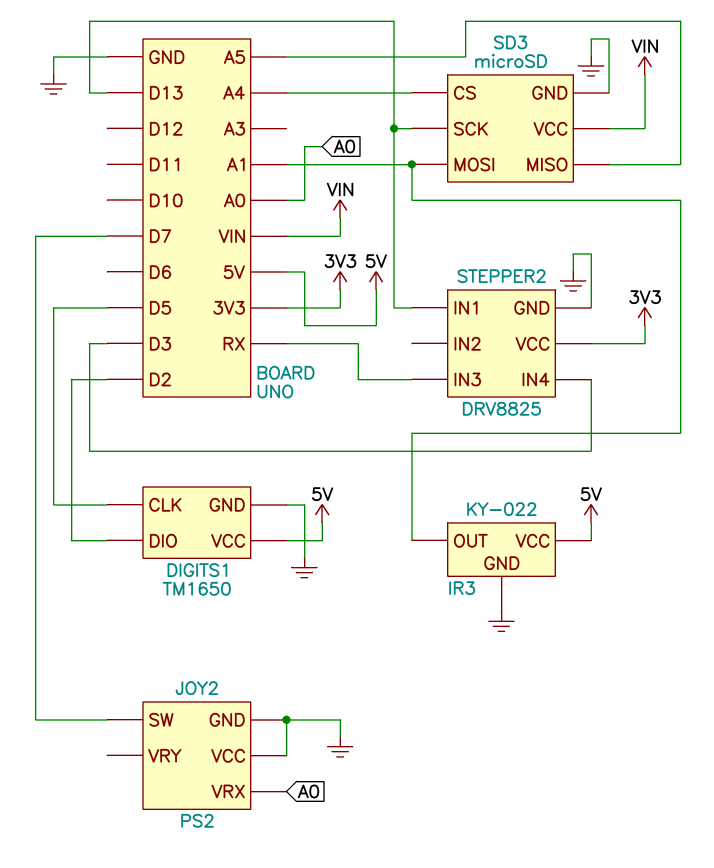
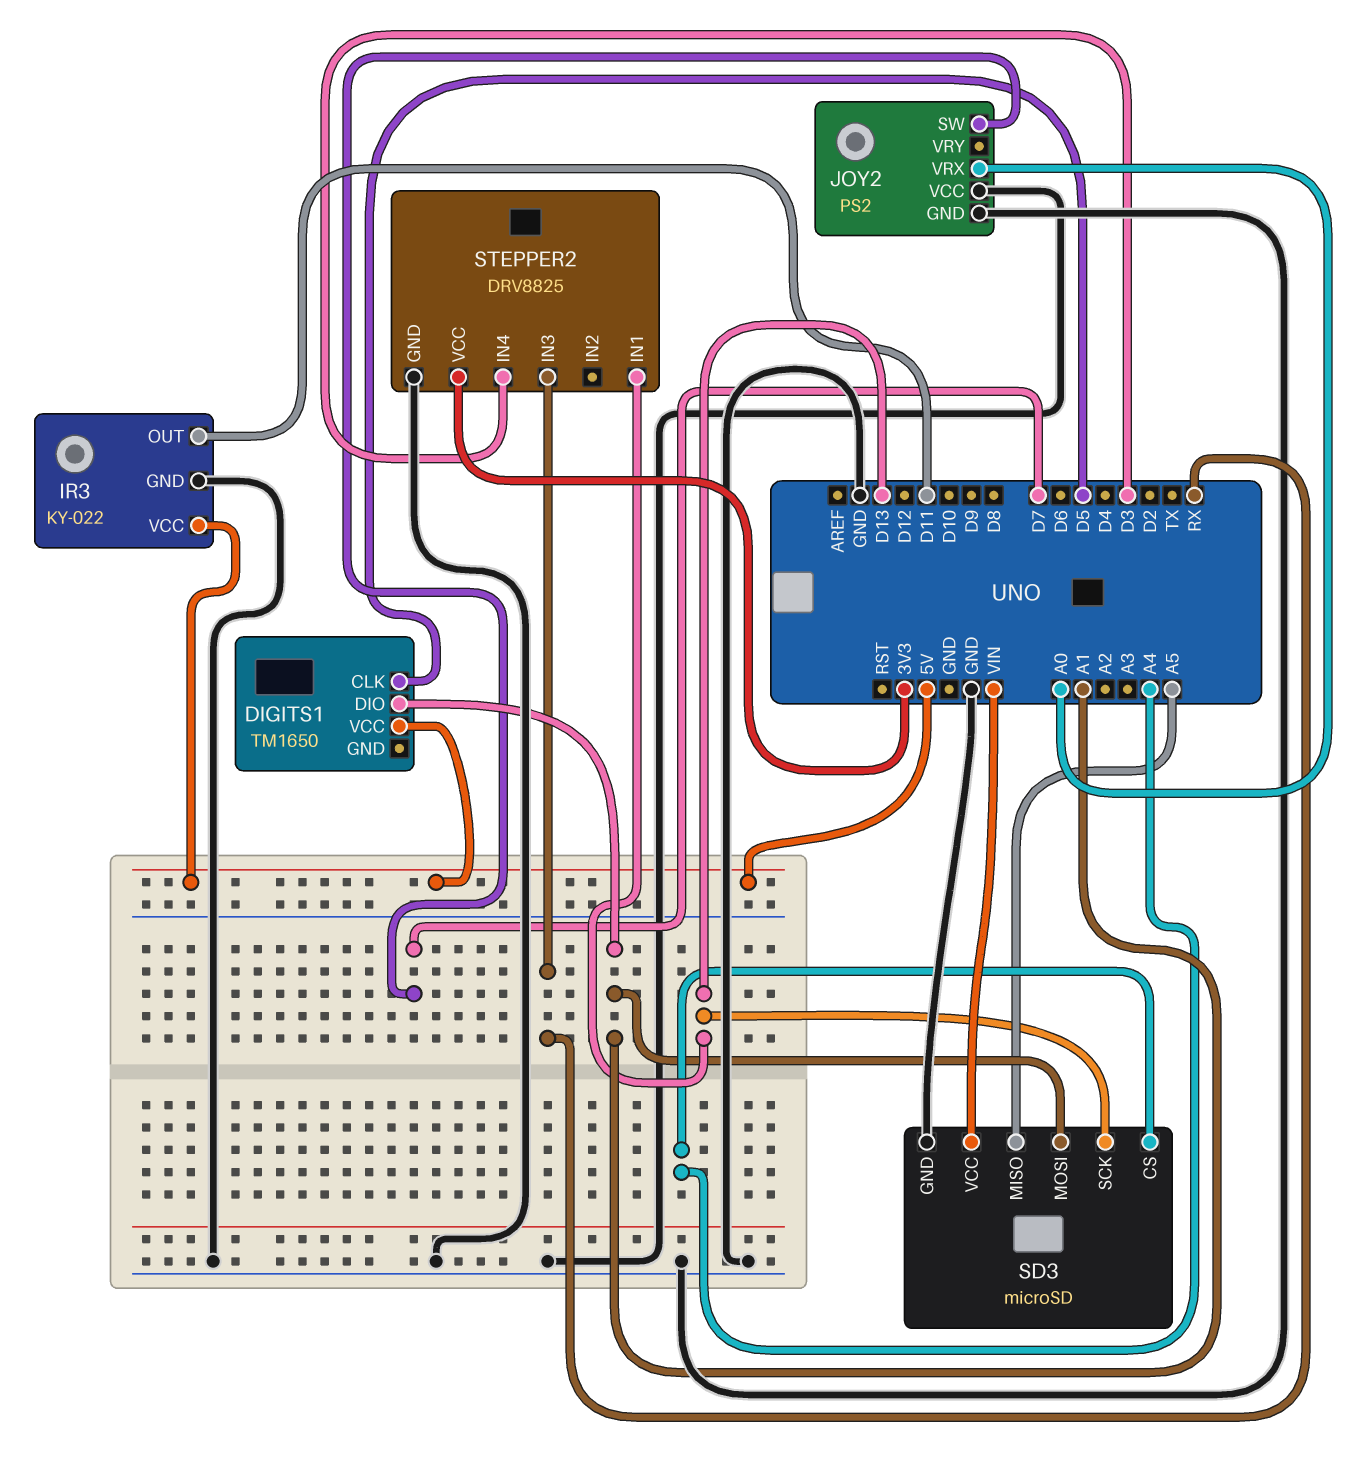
DIGITS1 pin DIO: D2 -> A1
DIGITS1 pin GND: GND -> none
IR3 pin OUT: A1 -> D11

